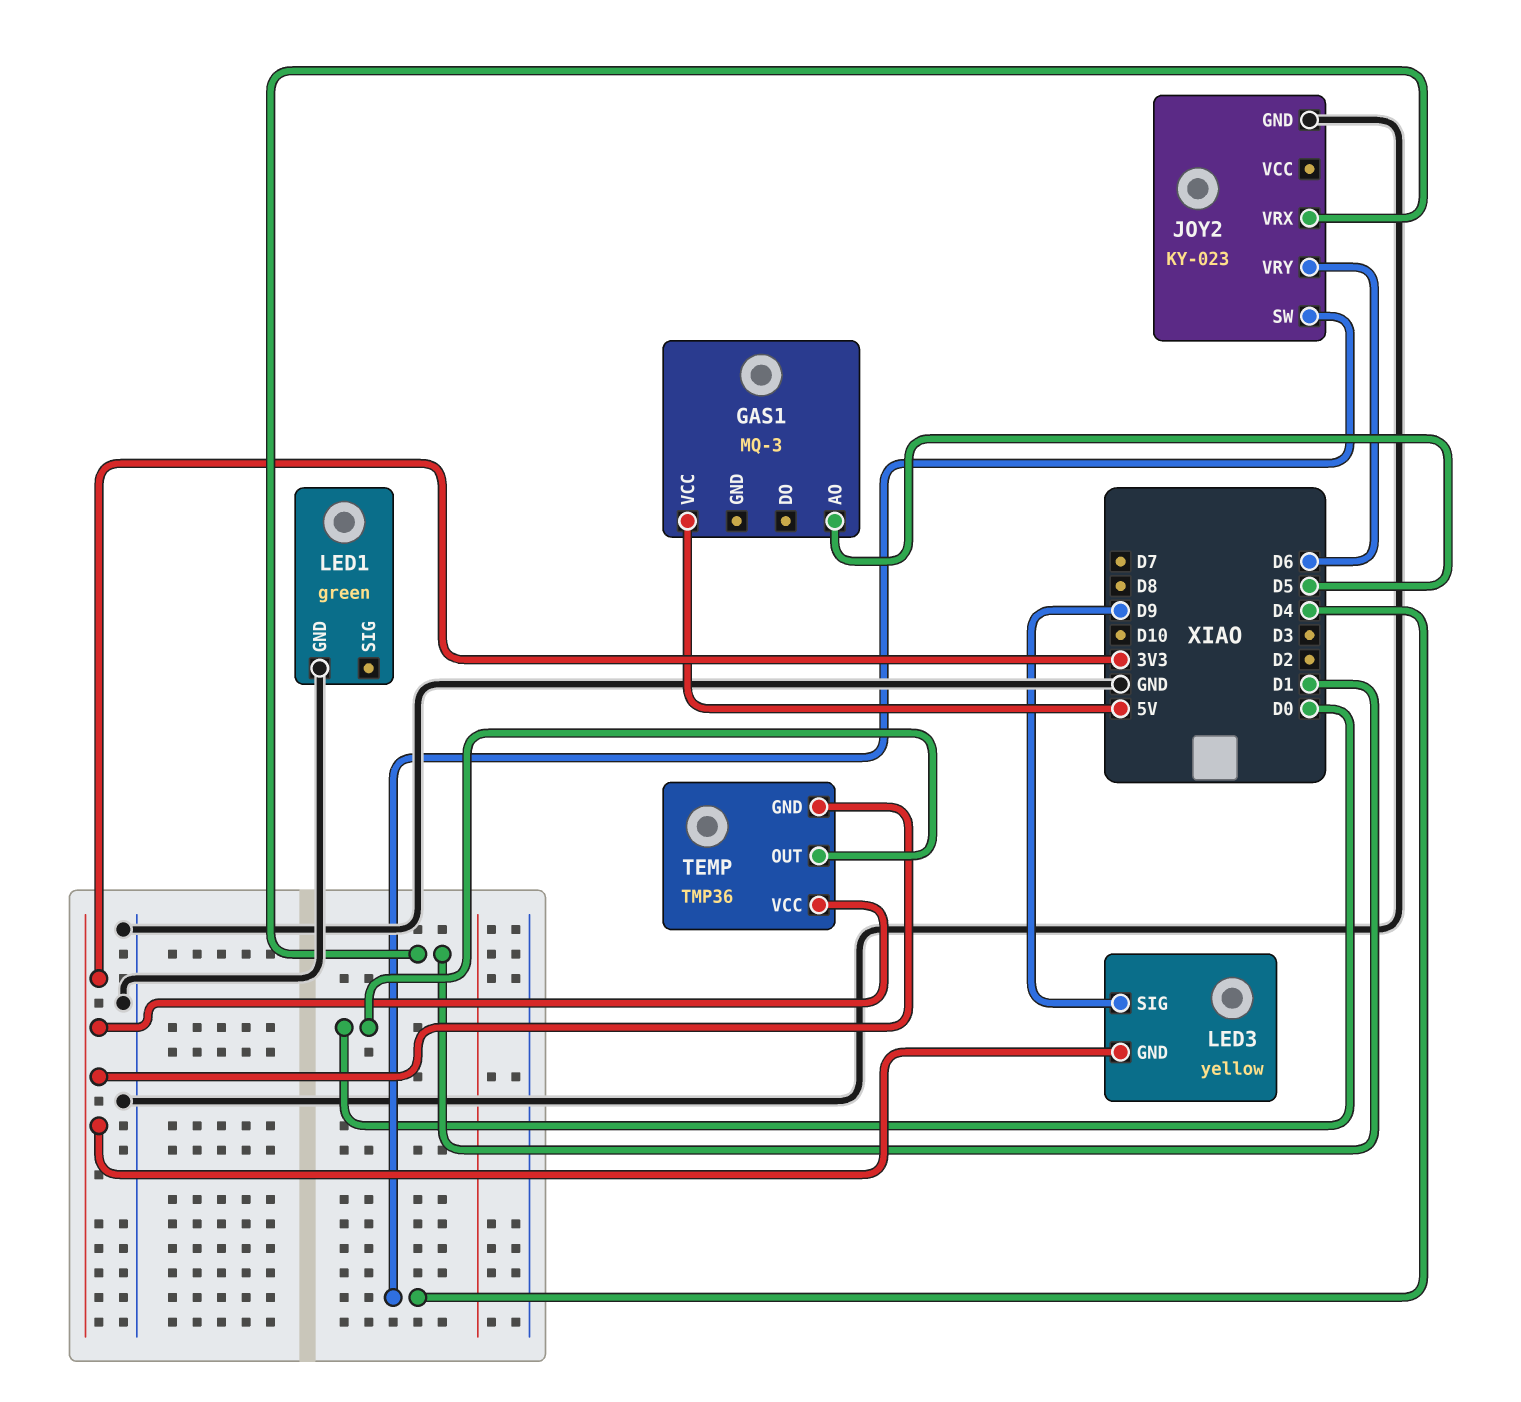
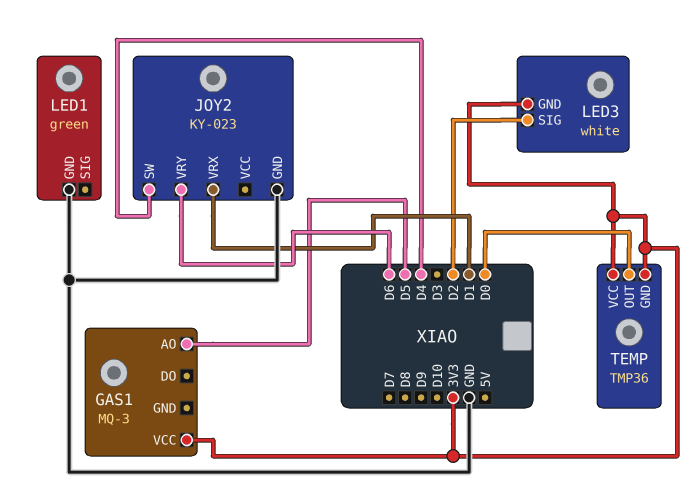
GAS1 pin VCC: 5V -> 3V3
LED3: yellow -> white
LED3 pin SIG: D9 -> D2

